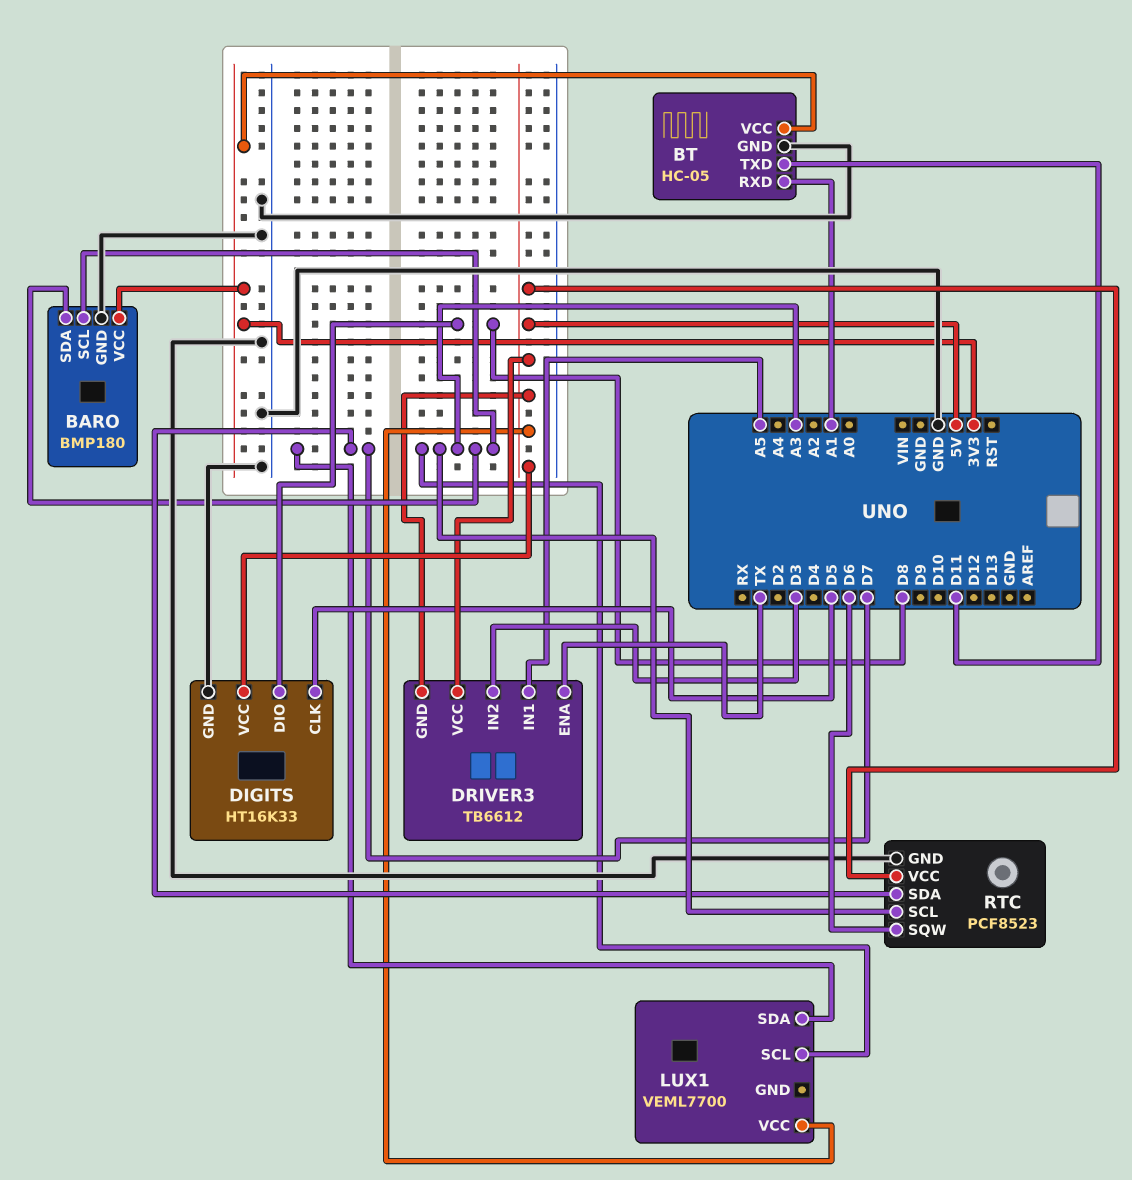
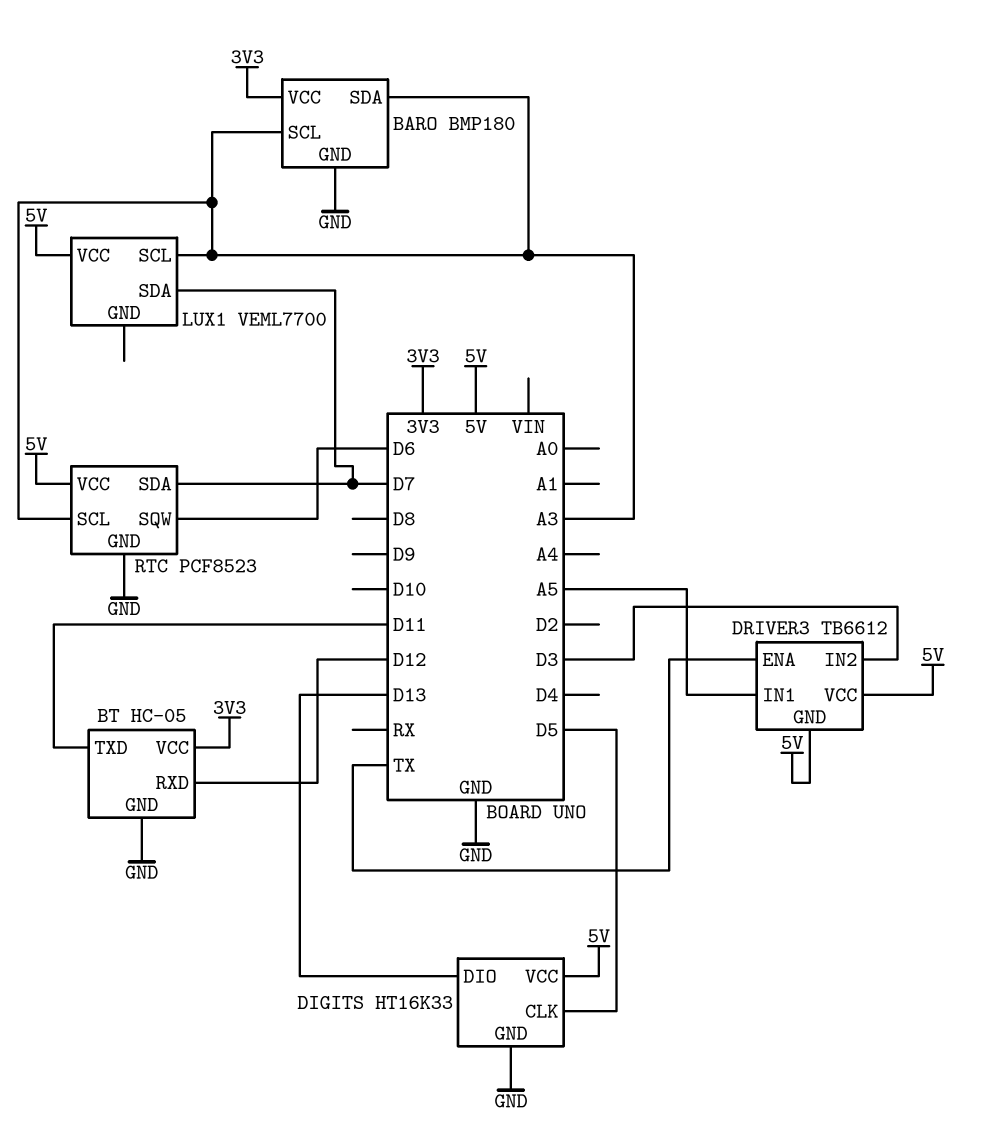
BT pin RXD: A1 -> D12
DIGITS pin DIO: D8 -> D13

